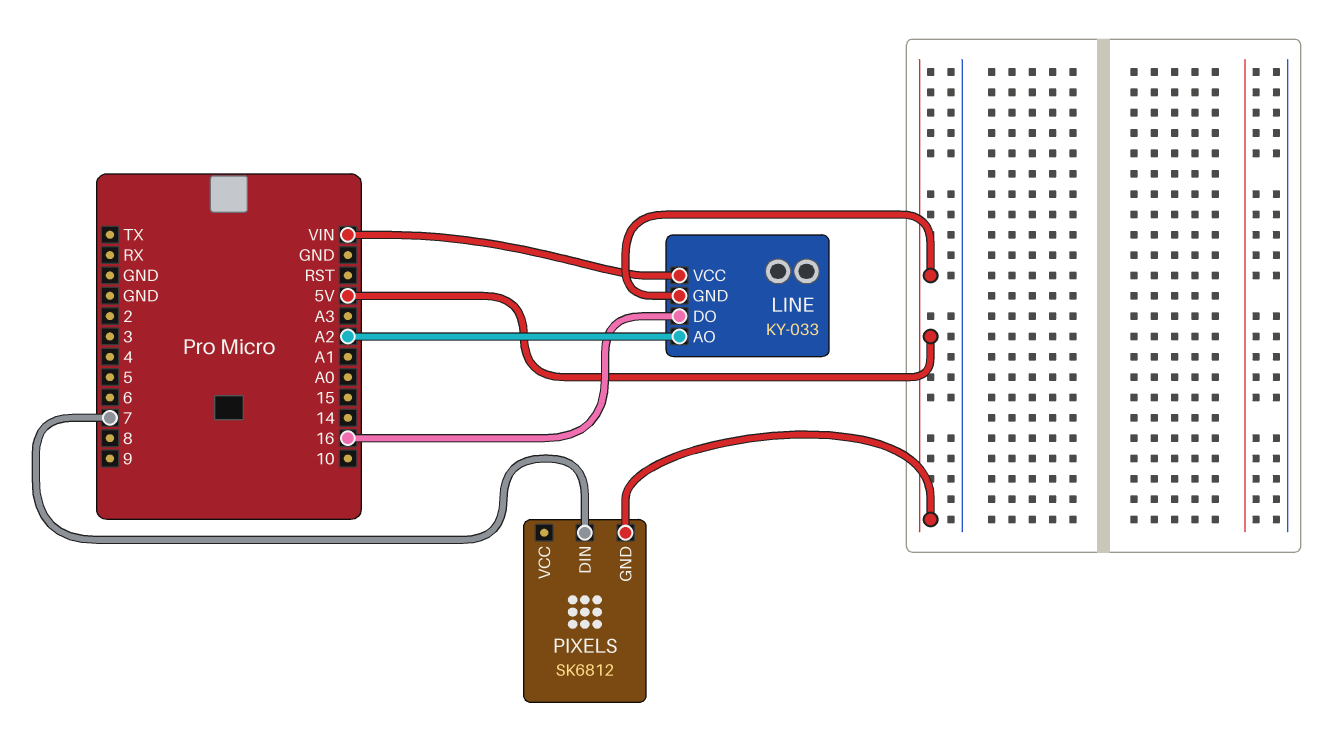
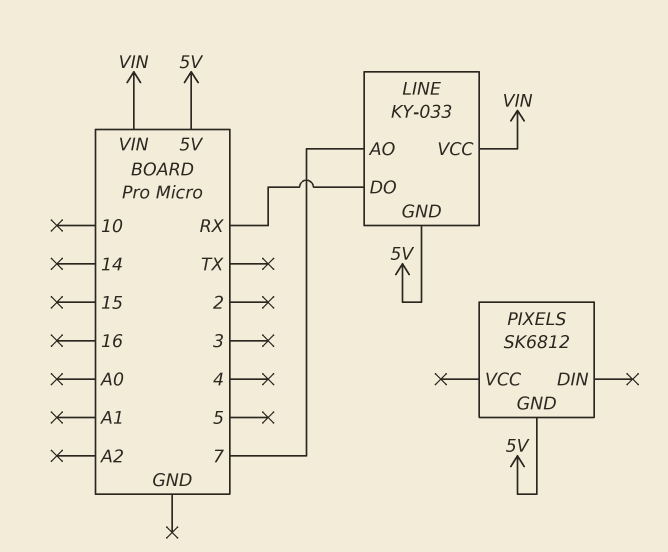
LINE pin AO: A2 -> 7
LINE pin DO: 16 -> RX
PIXELS pin DIN: 7 -> none

